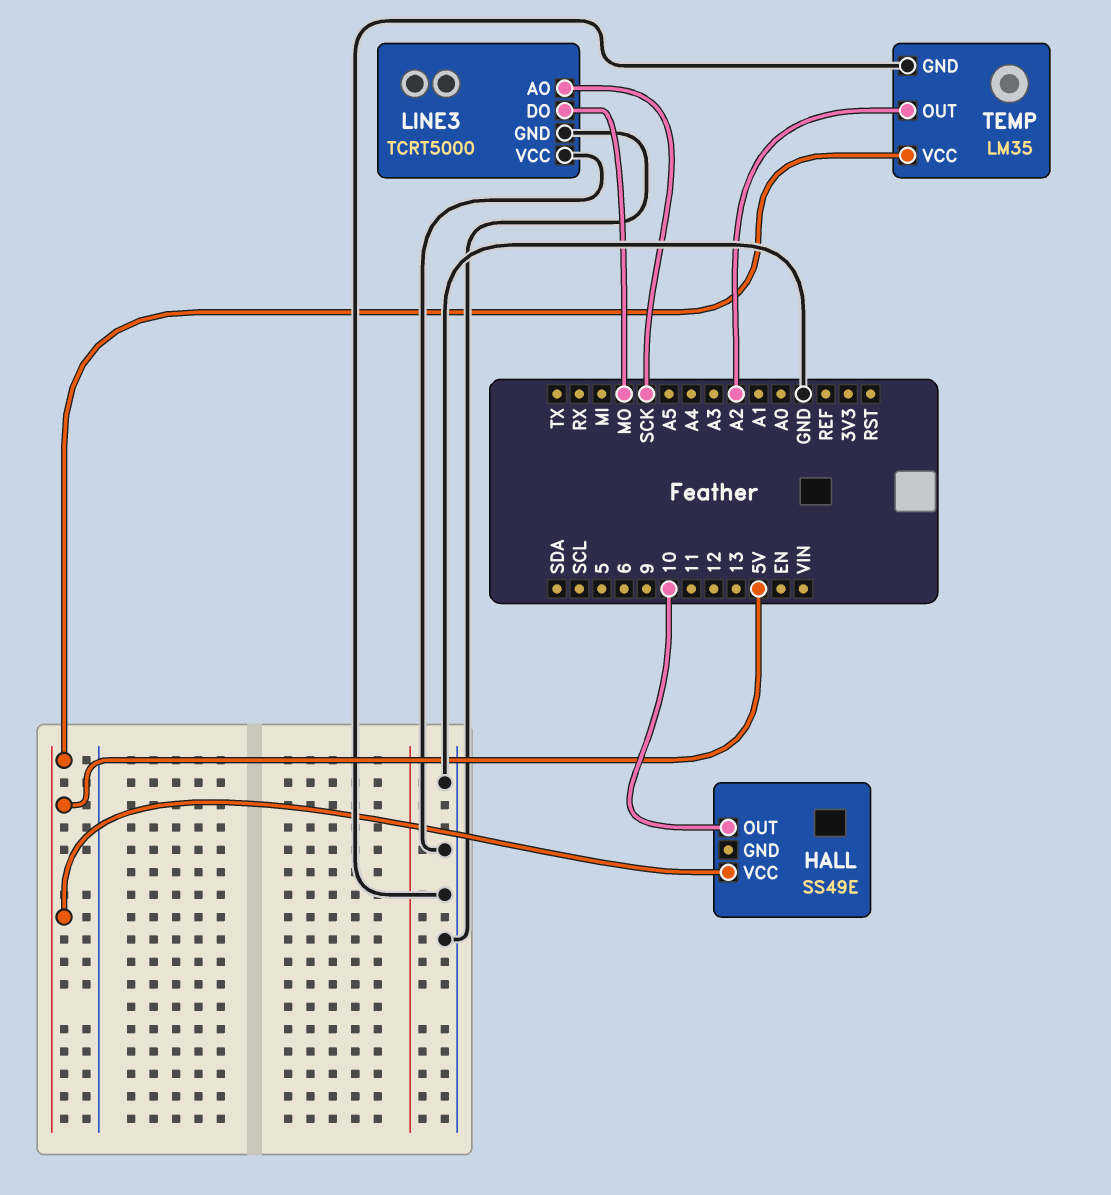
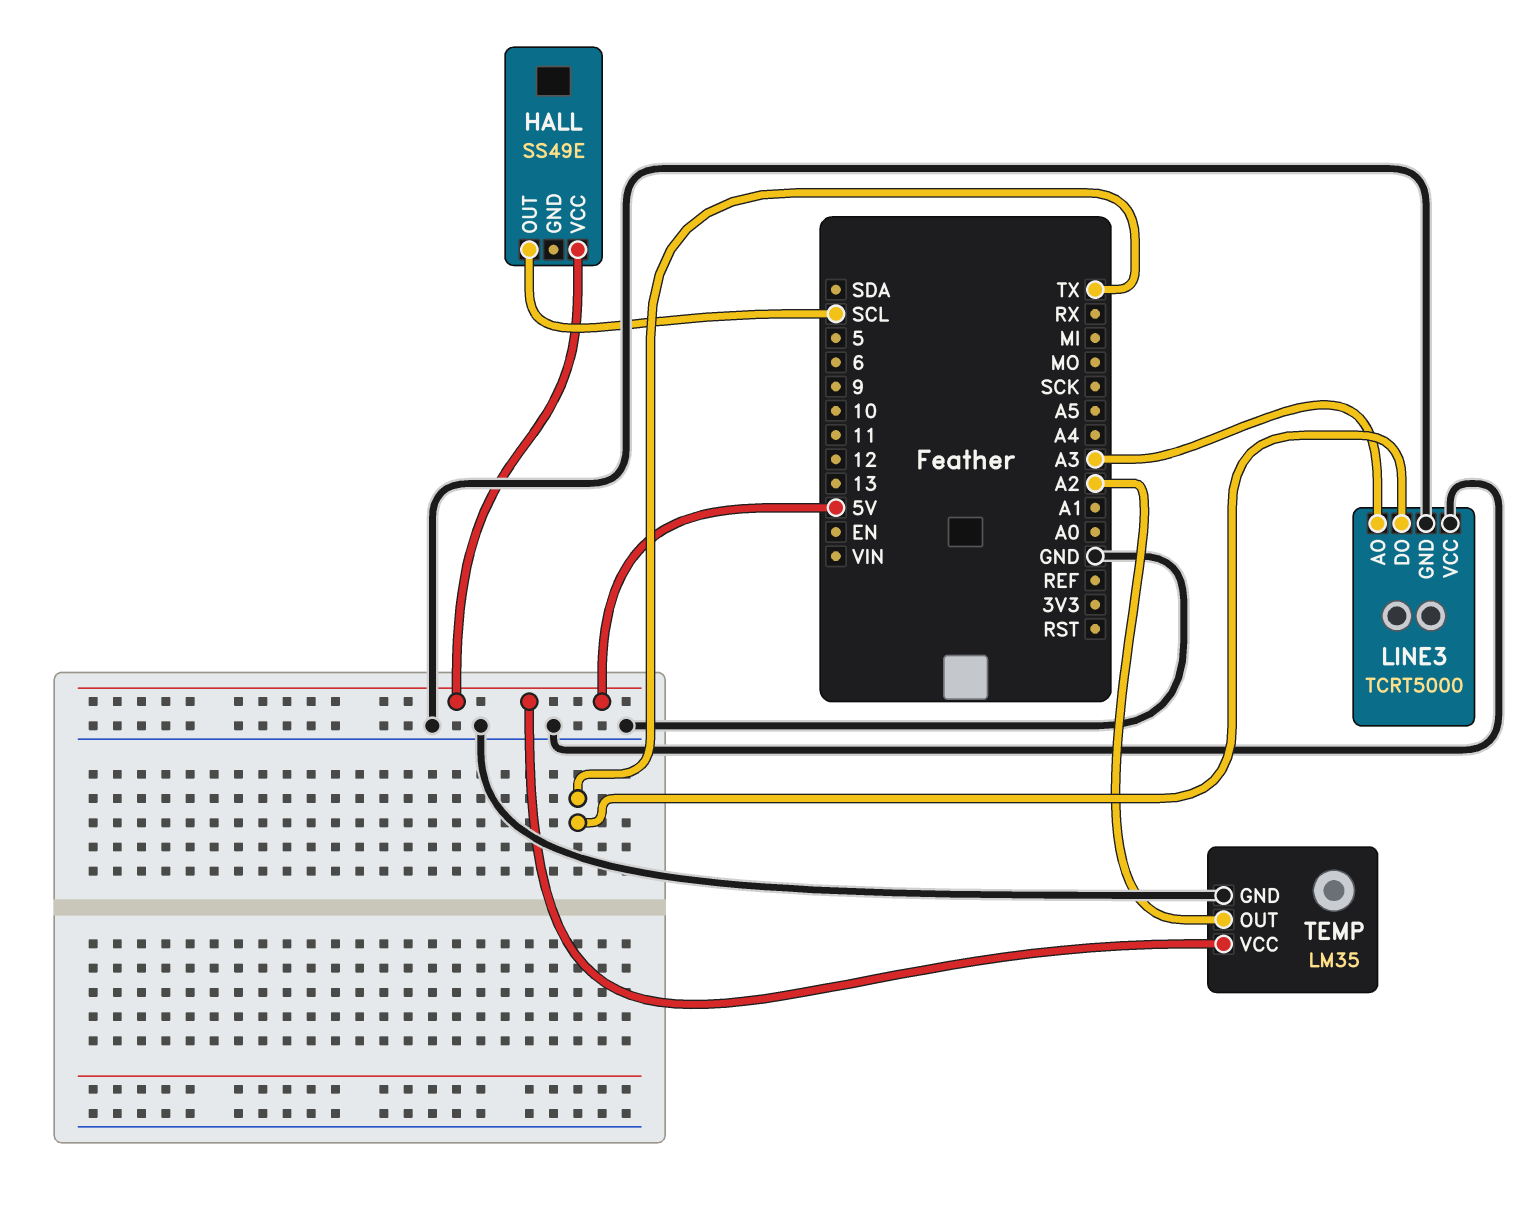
HALL pin OUT: 10 -> SCL
LINE3 pin AO: SCK -> A3
LINE3 pin DO: MO -> TX

